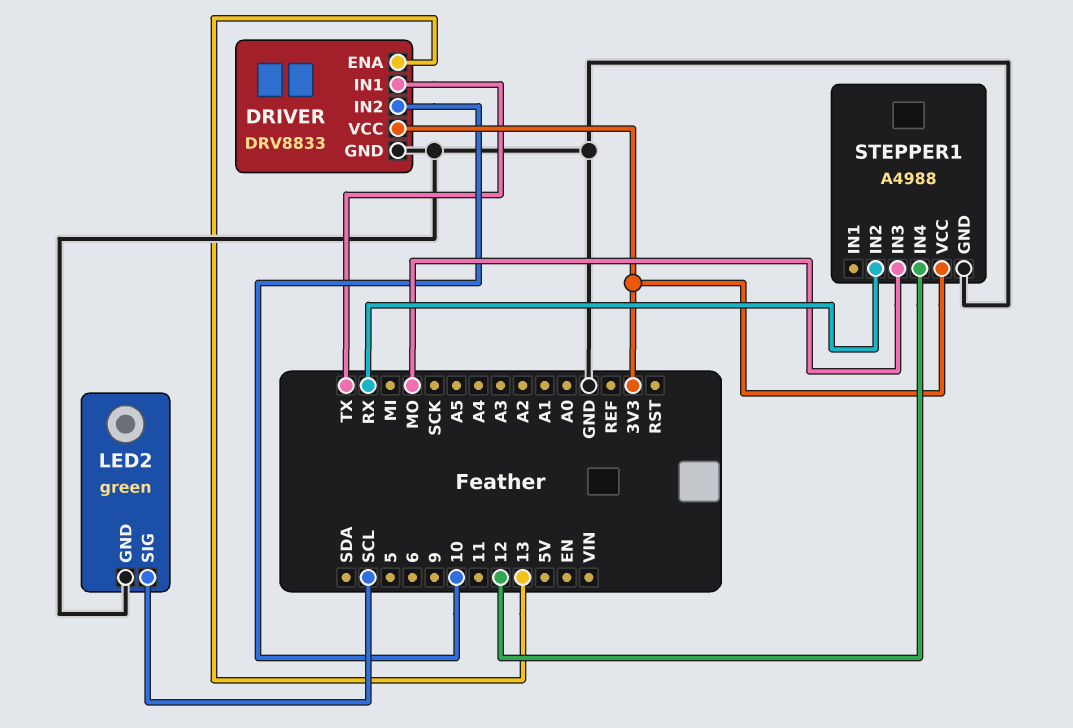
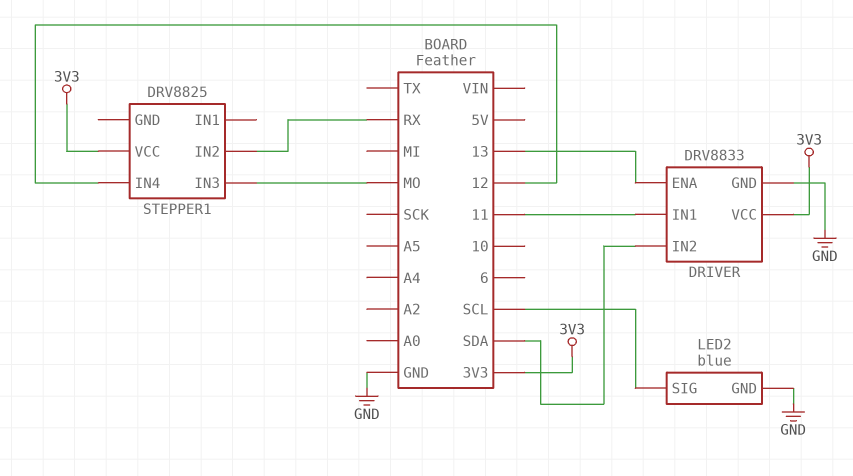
DRIVER pin IN1: TX -> 11
DRIVER pin IN2: 10 -> SDA
LED2: green -> blue
STEPPER1: A4988 -> DRV8825
STEPPER1 pin GND: GND -> none

